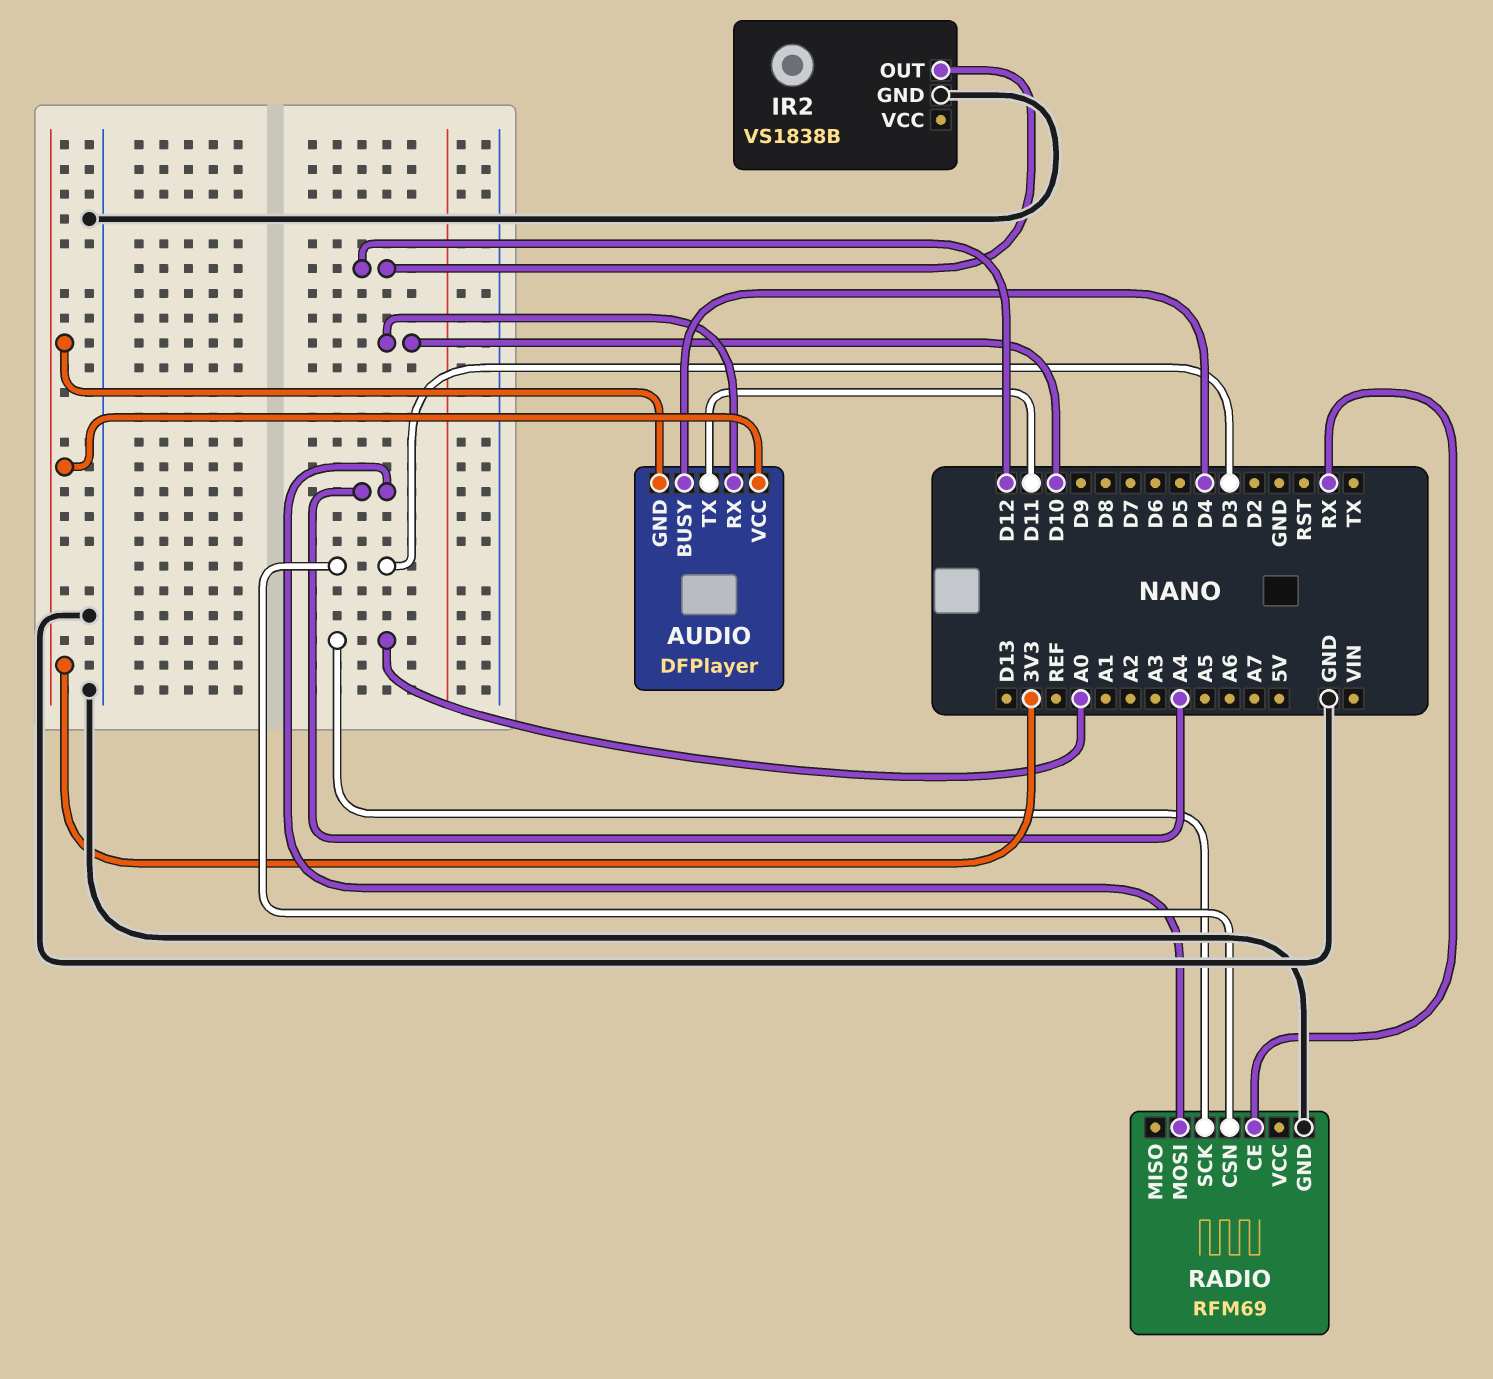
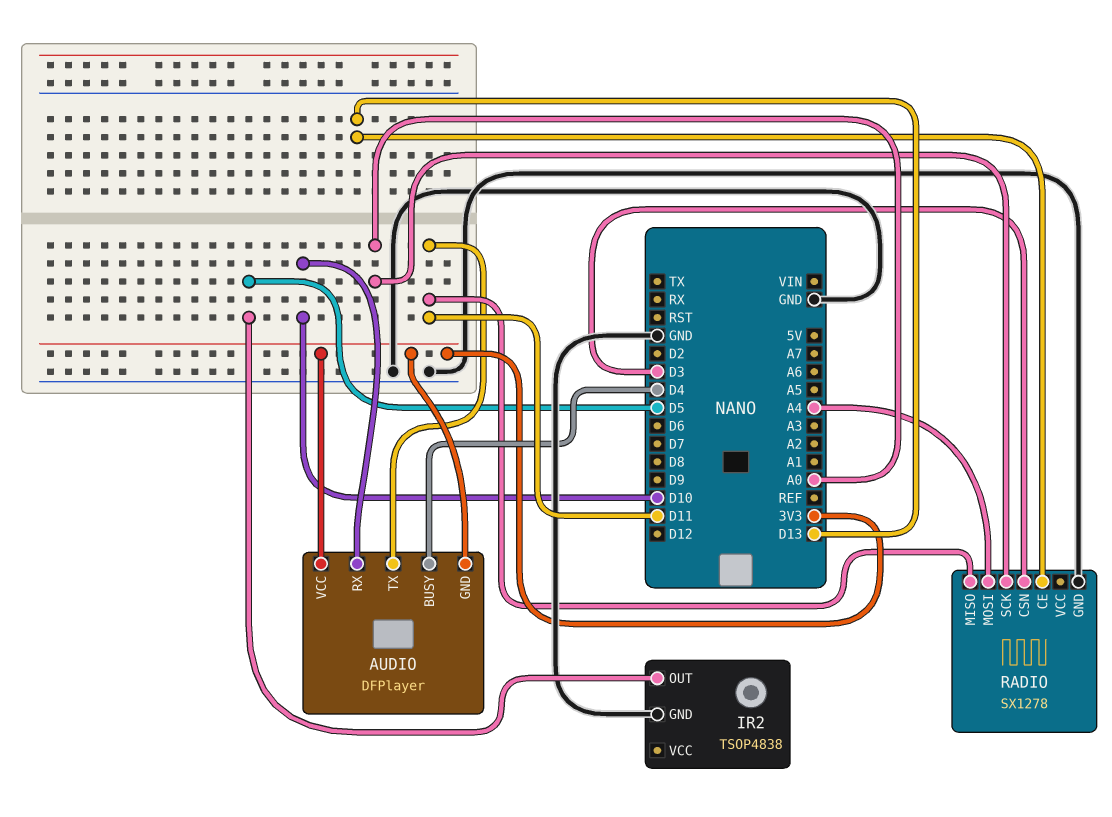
IR2: VS1838B -> TSOP4838
IR2 pin OUT: D12 -> D5
RADIO: RFM69 -> SX1278
RADIO pin CE: RX -> D13
RADIO pin MISO: none -> D11

